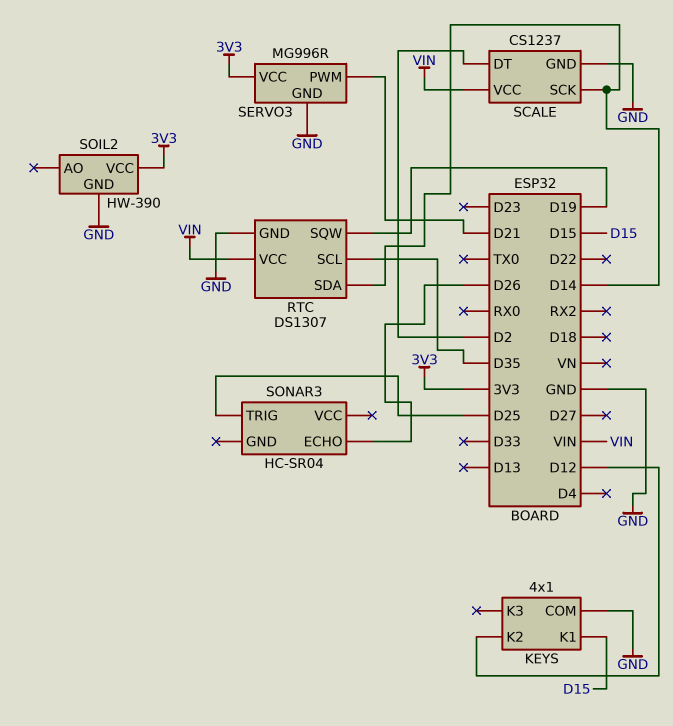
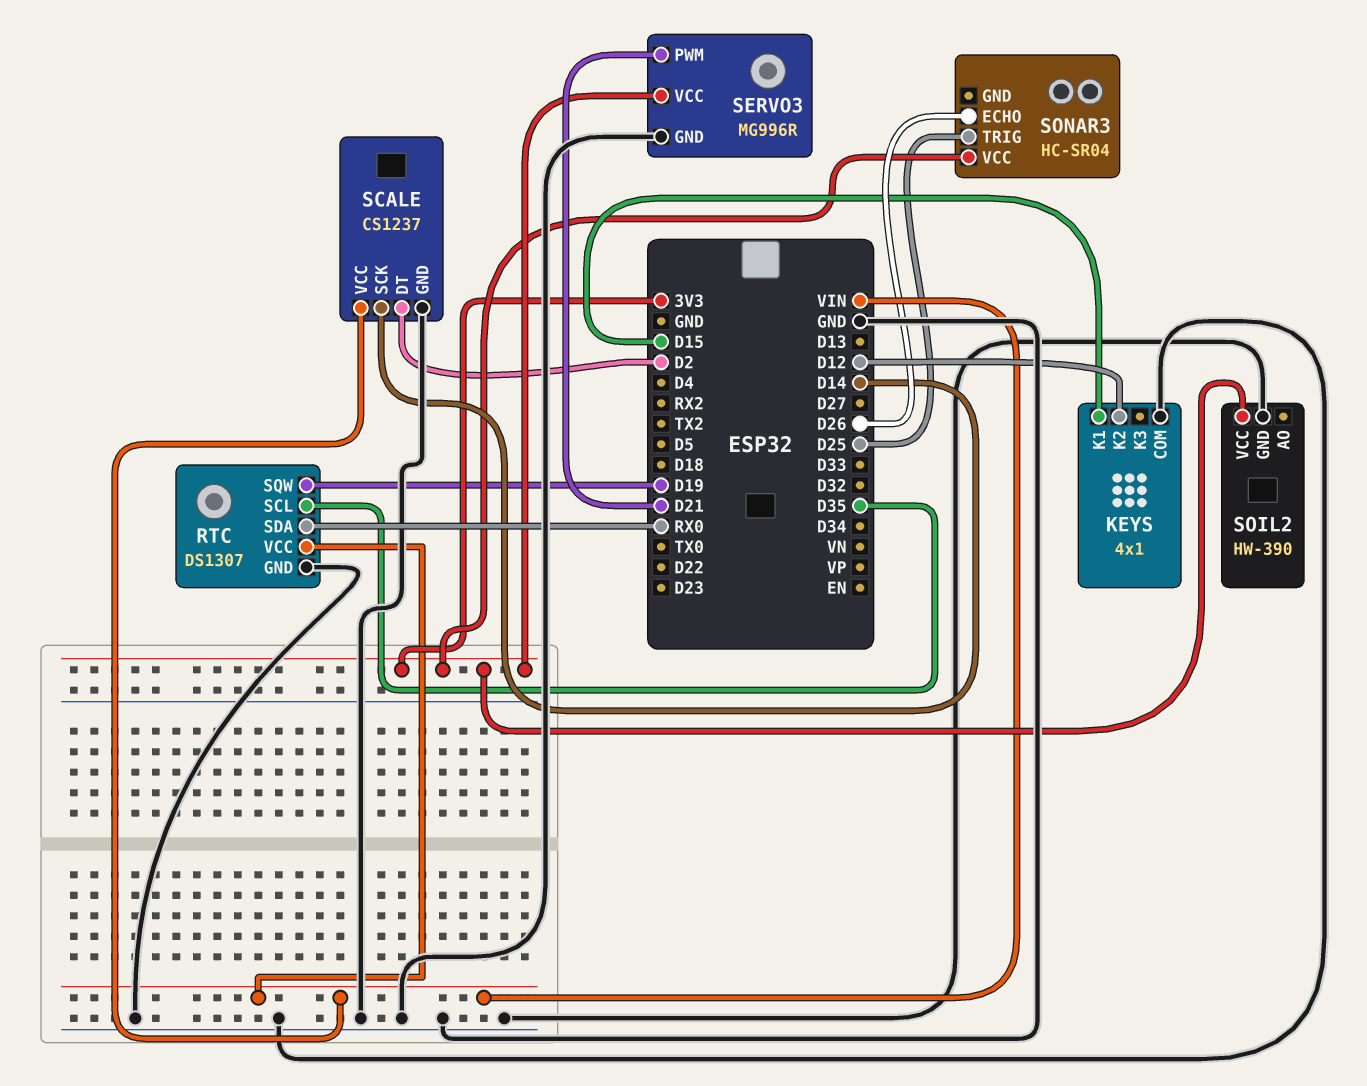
RTC pin SDA: D14 -> RX0
SONAR3 pin VCC: none -> 3V3

